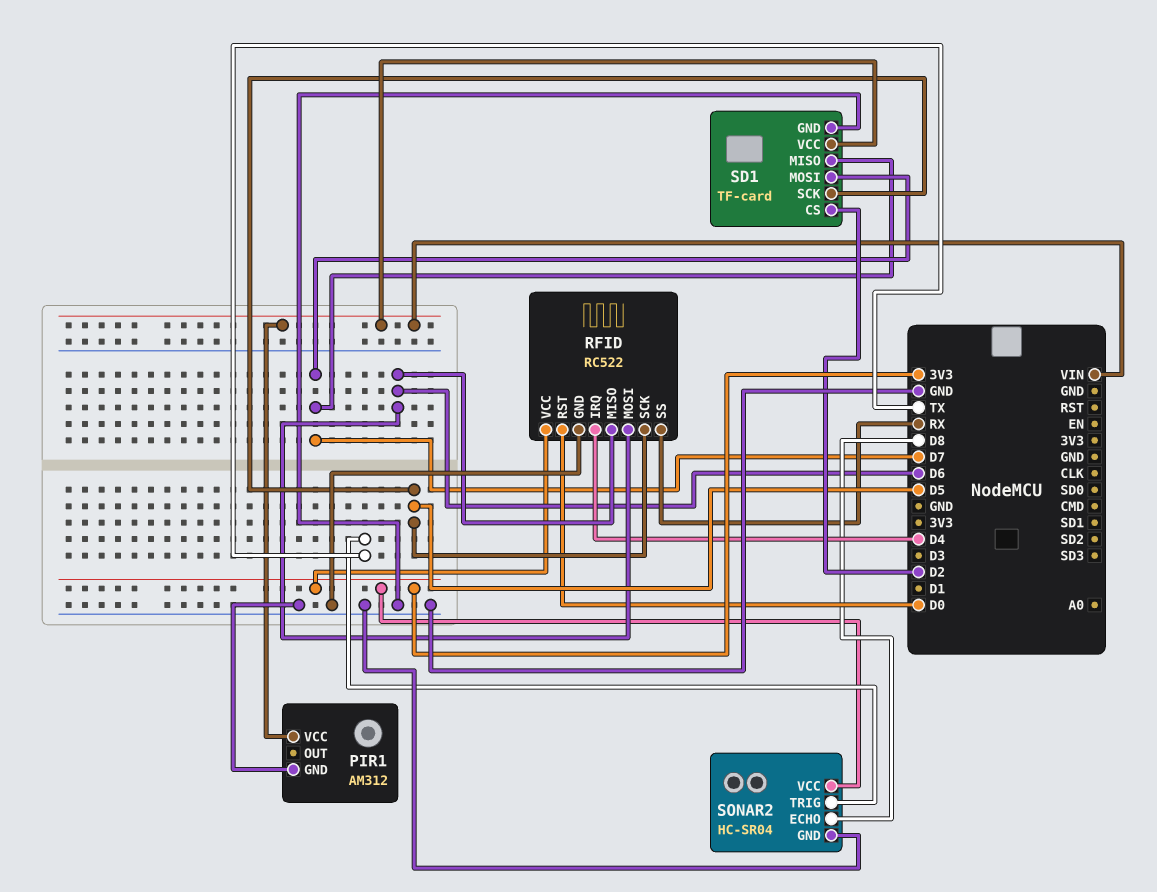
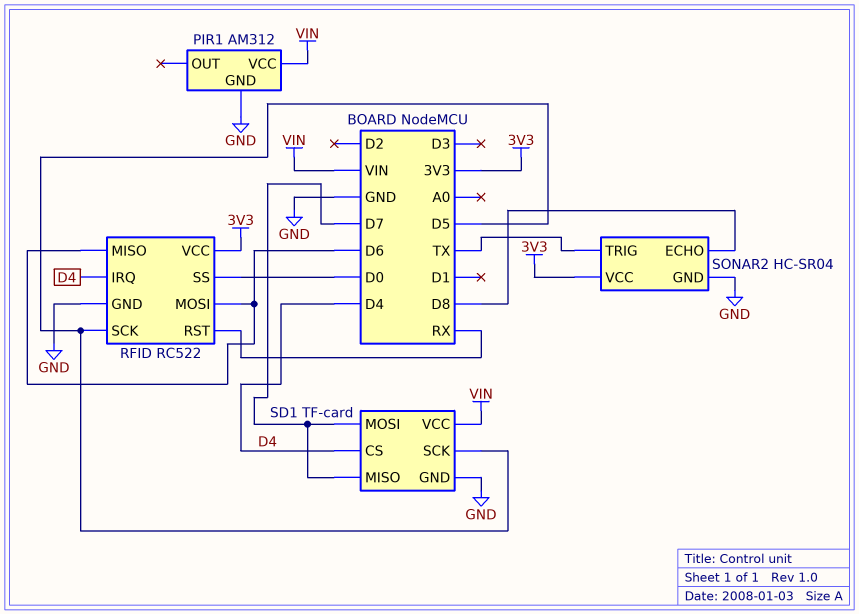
RFID pin RST: D0 -> RX
RFID pin SS: RX -> D0
SD1 pin CS: D2 -> D4

